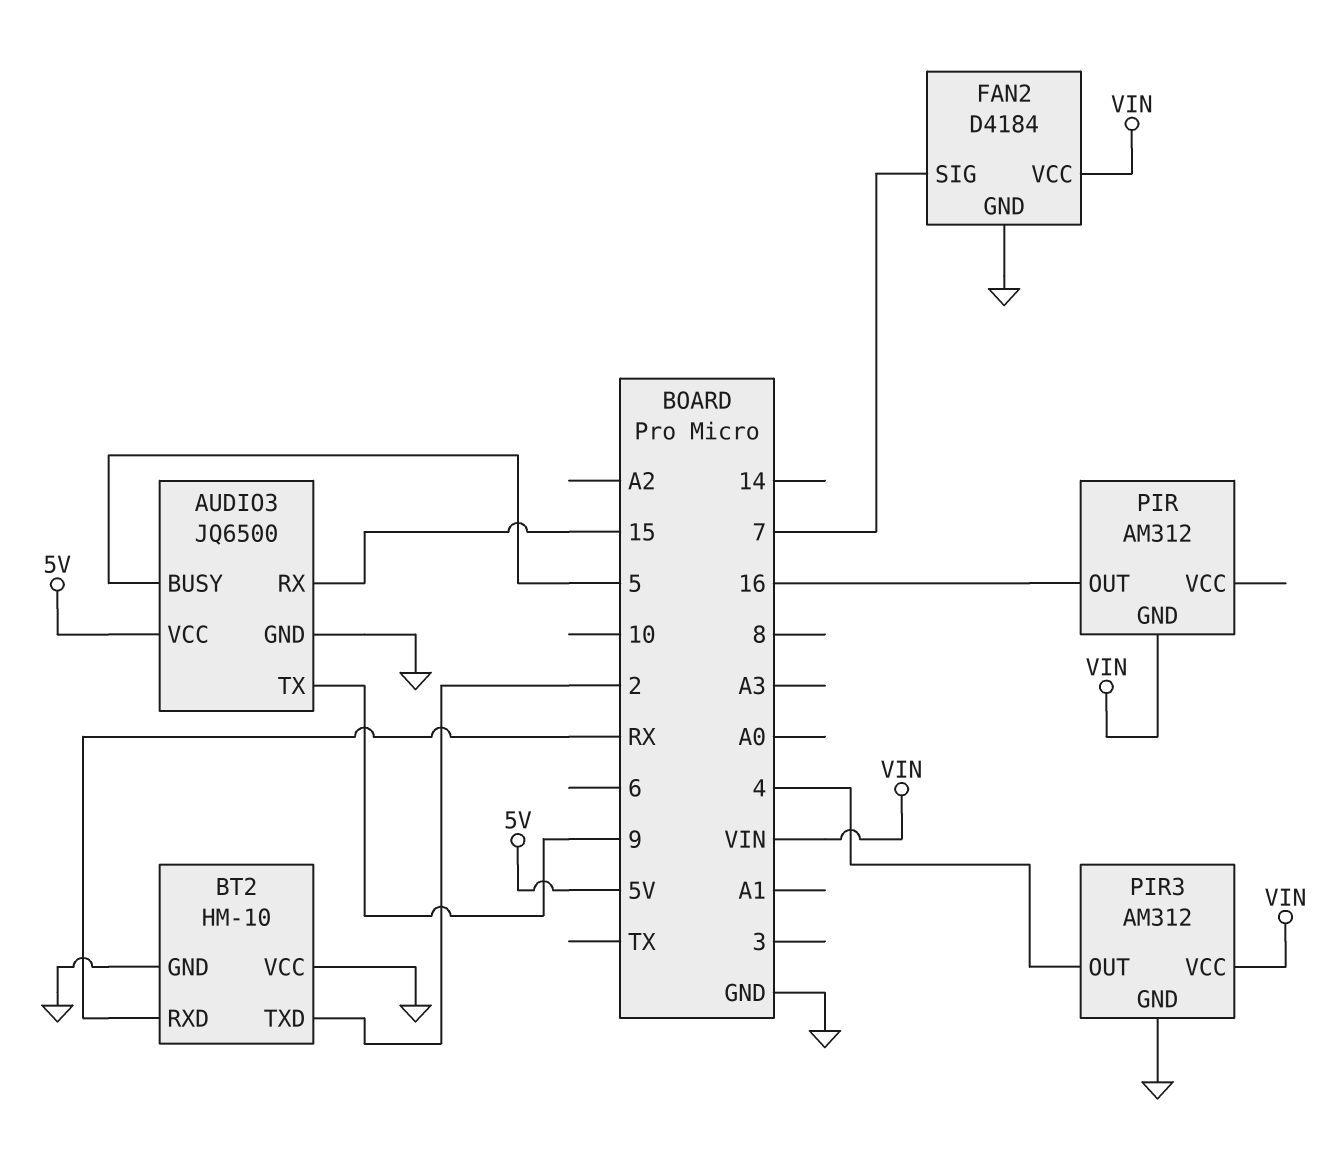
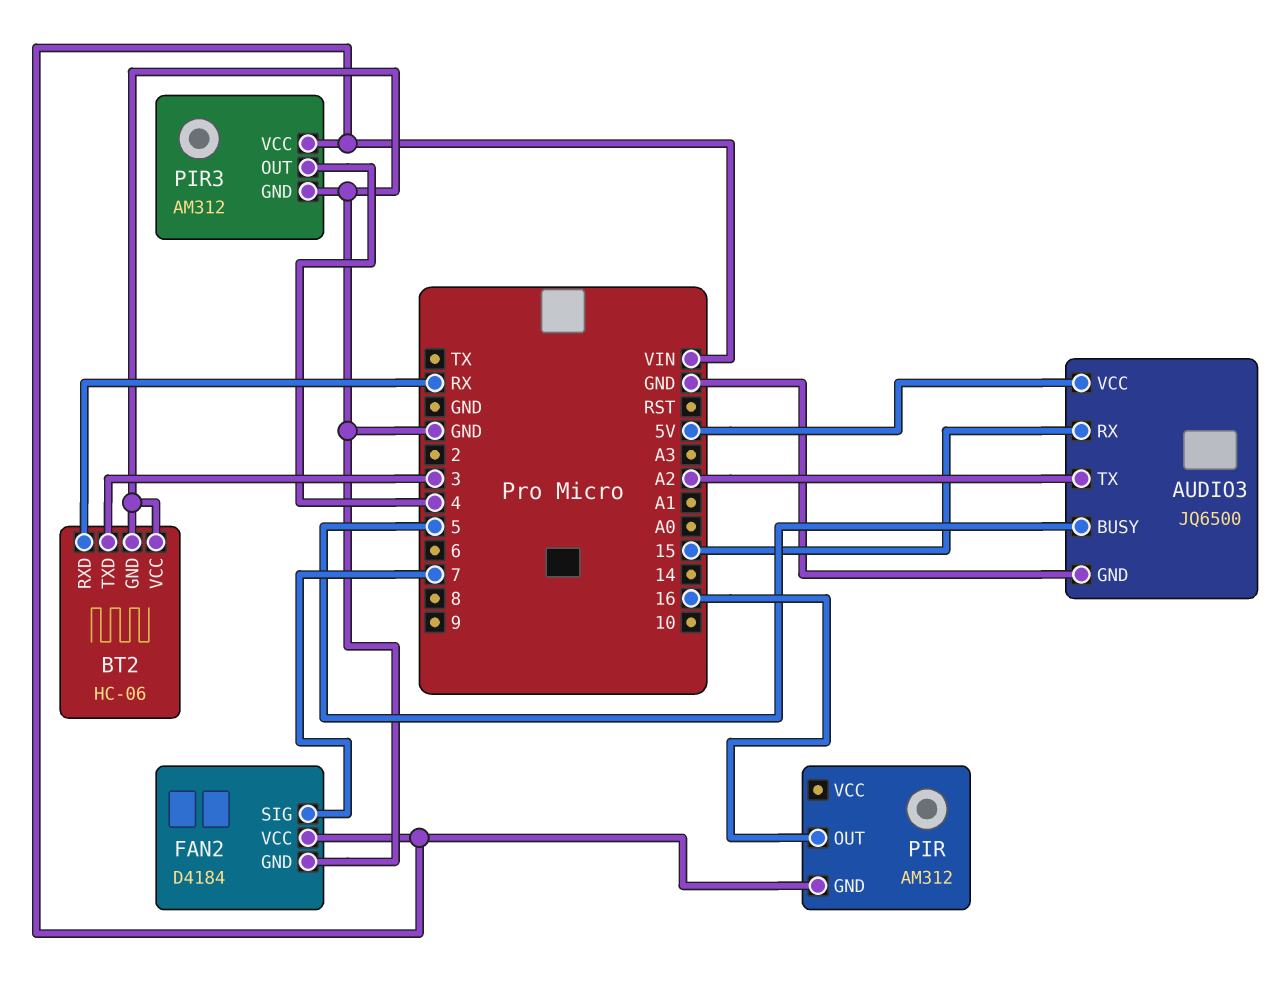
AUDIO3 pin TX: 9 -> A2
BT2: HM-10 -> HC-06
BT2 pin TXD: 2 -> 3

